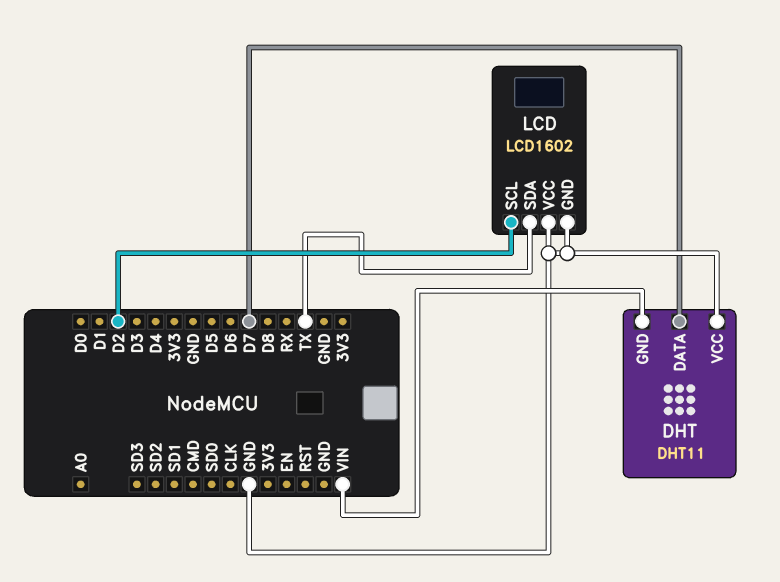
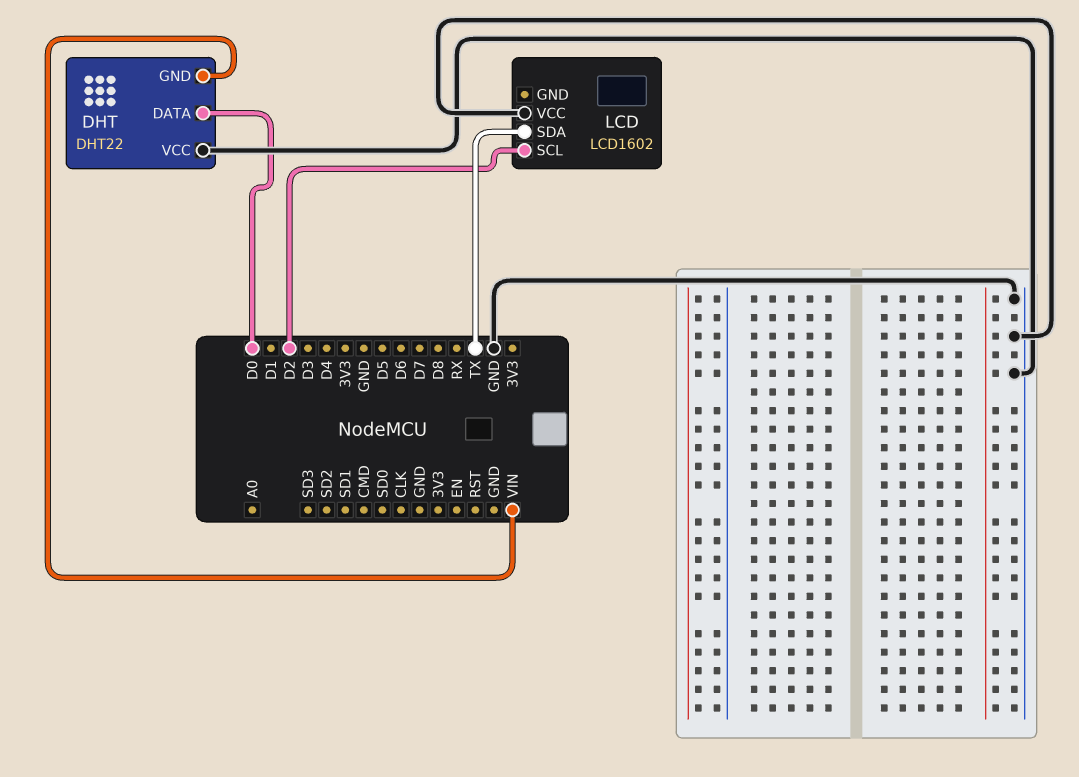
DHT: DHT11 -> DHT22
DHT pin DATA: D7 -> D0
LCD pin GND: GND -> none

